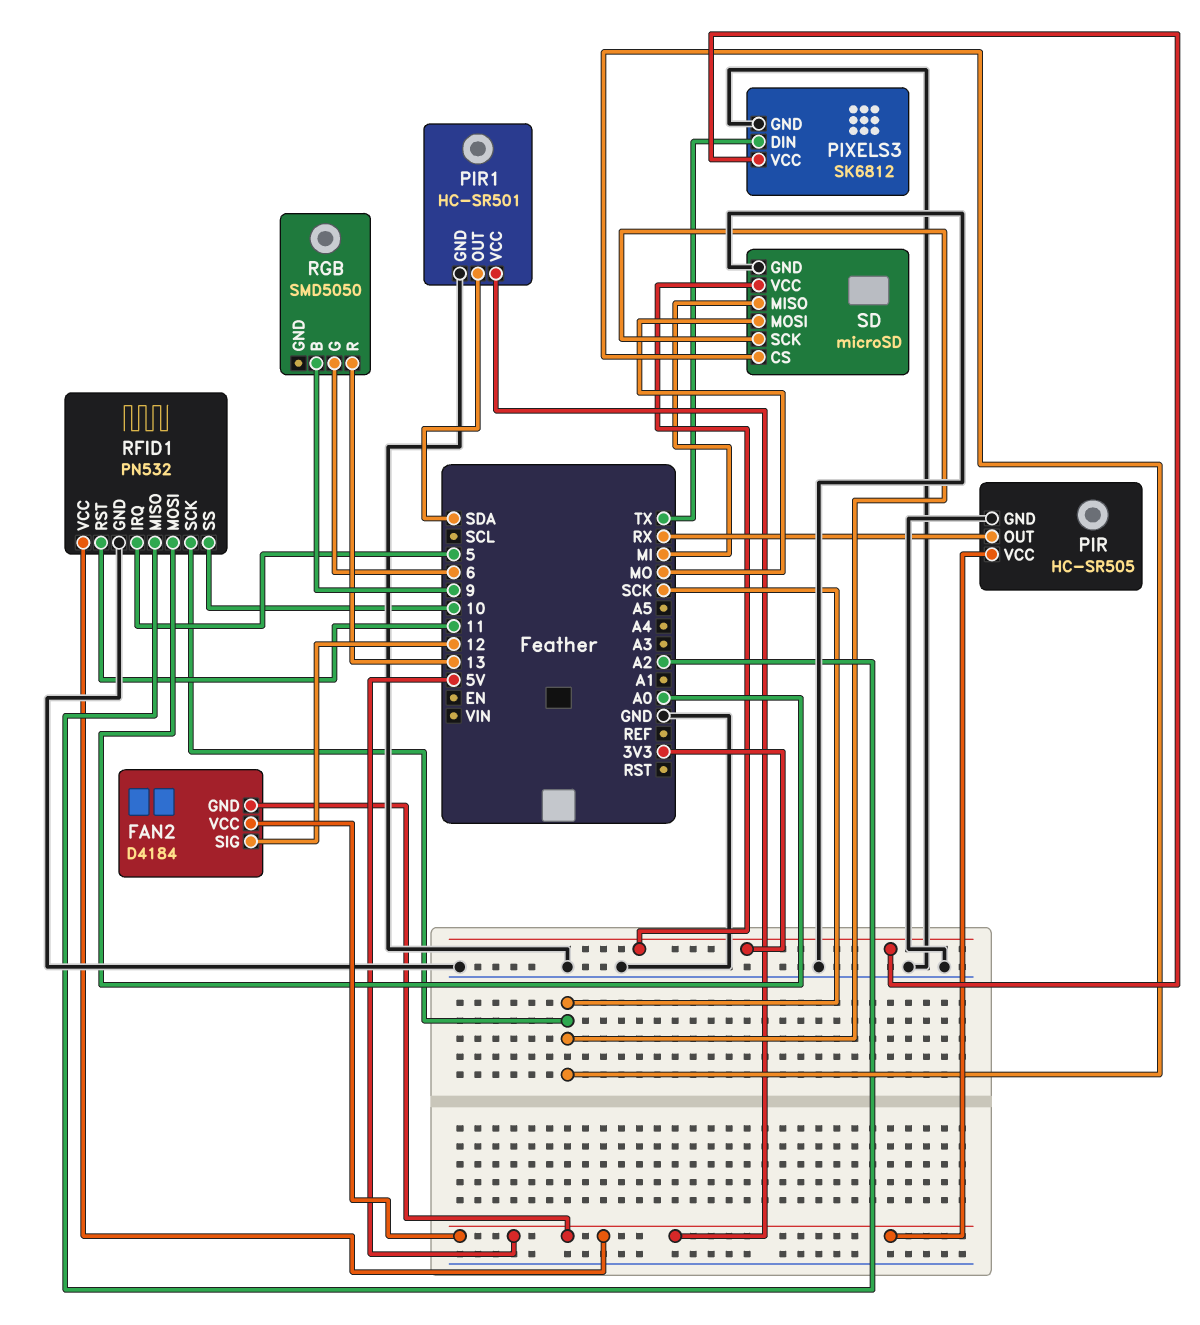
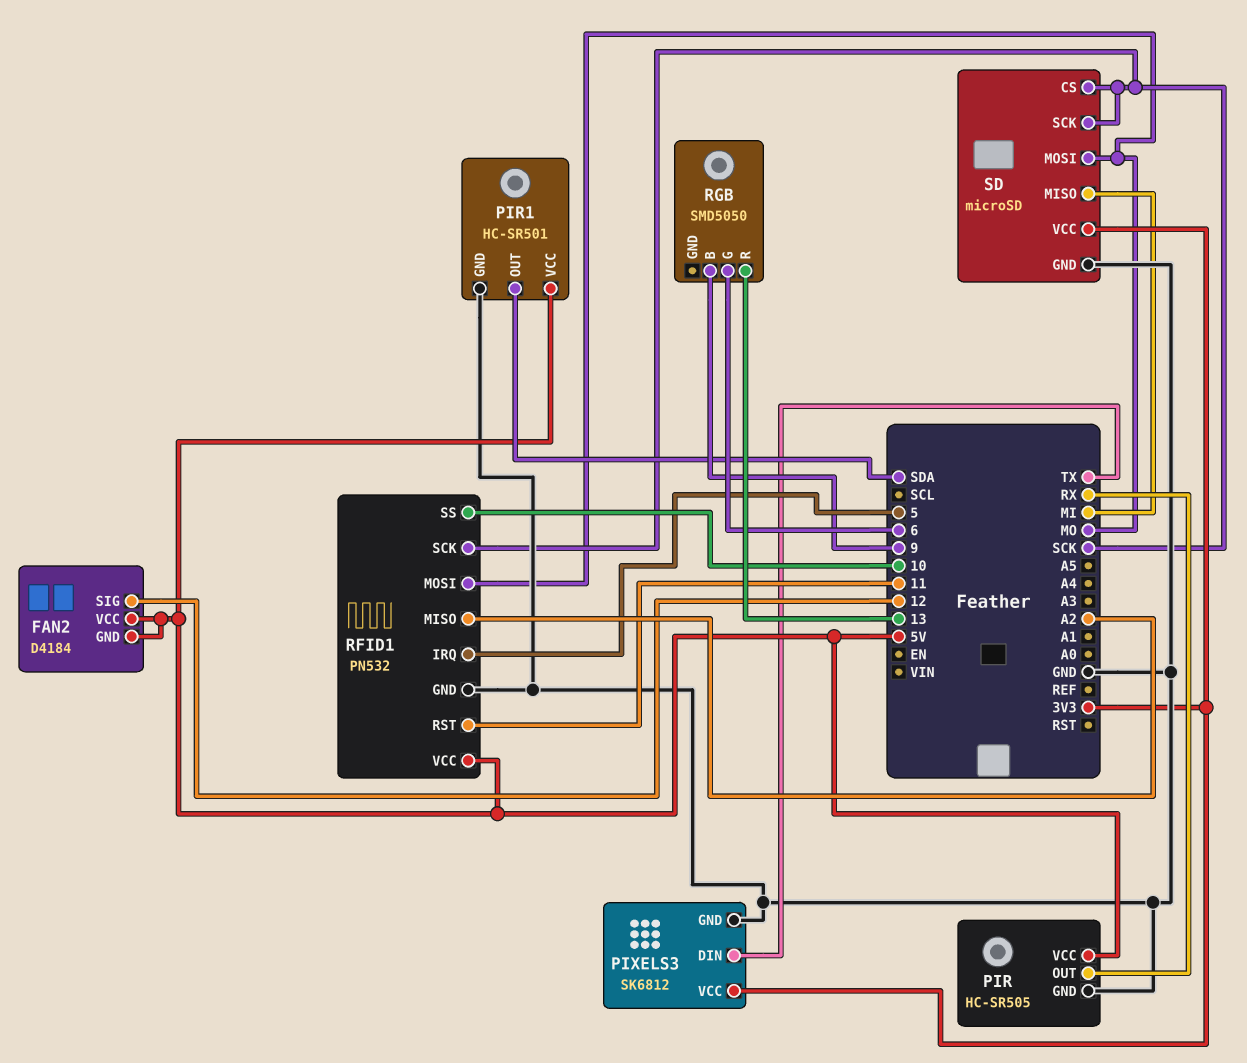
RFID1 pin MOSI: A0 -> MO

